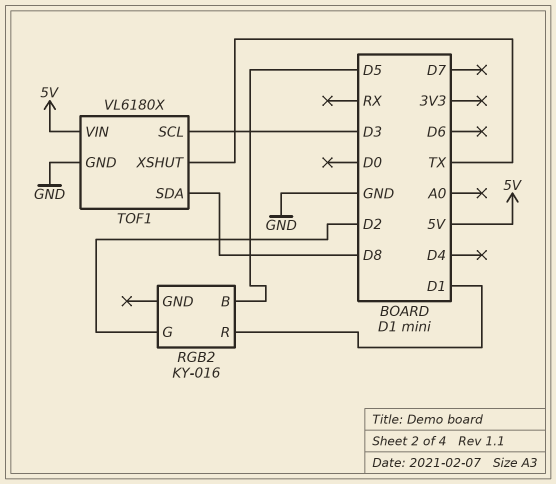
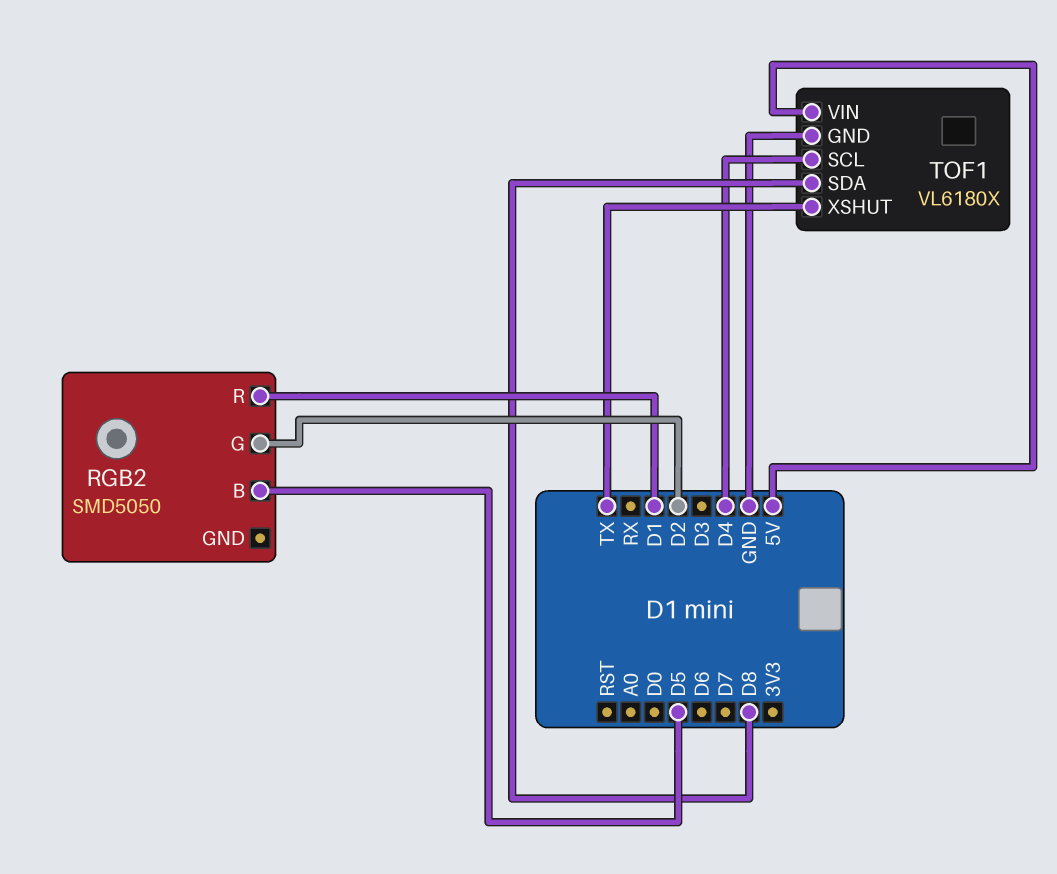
RGB2: KY-016 -> SMD5050
TOF1 pin SCL: D3 -> D4

